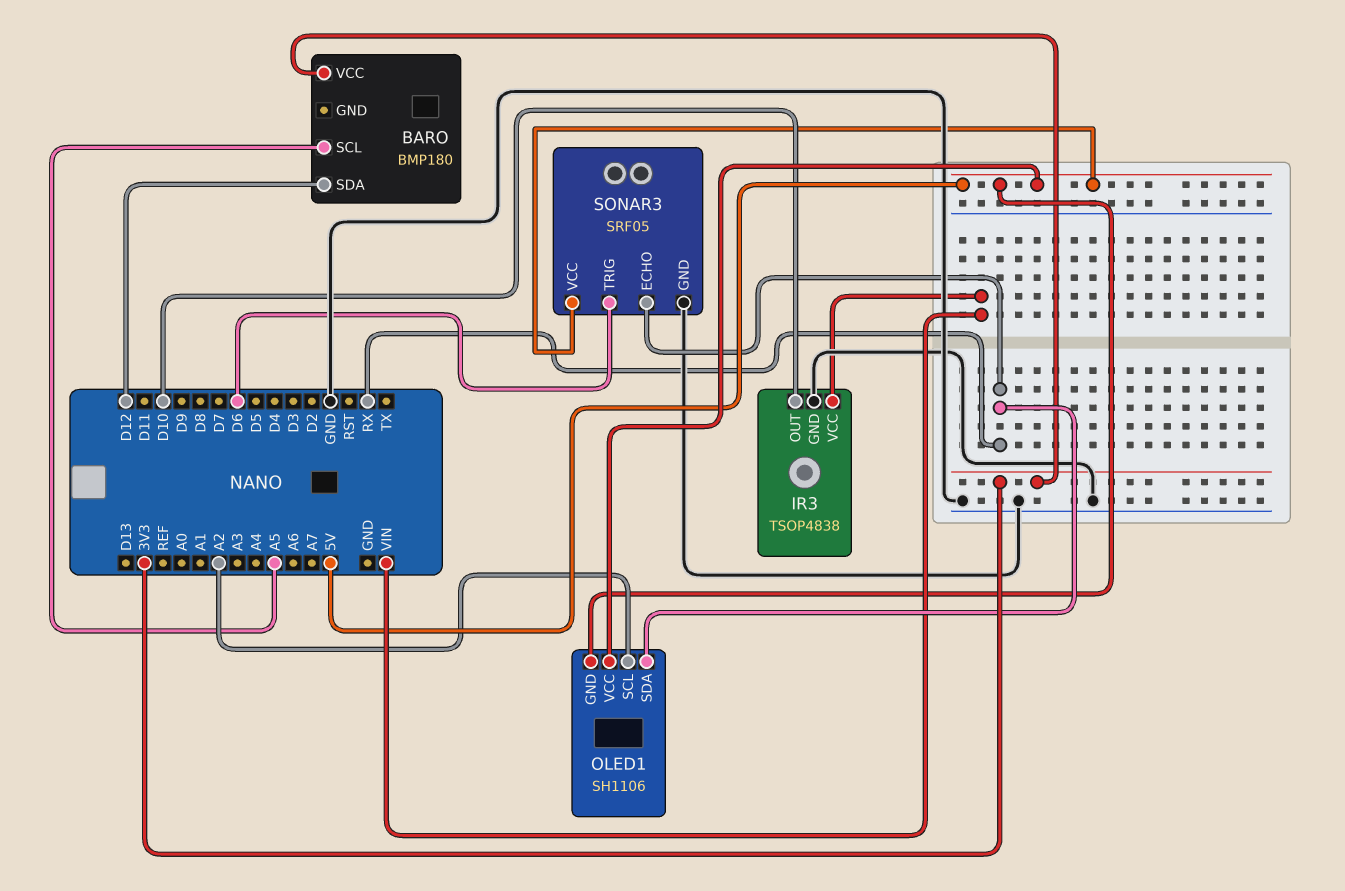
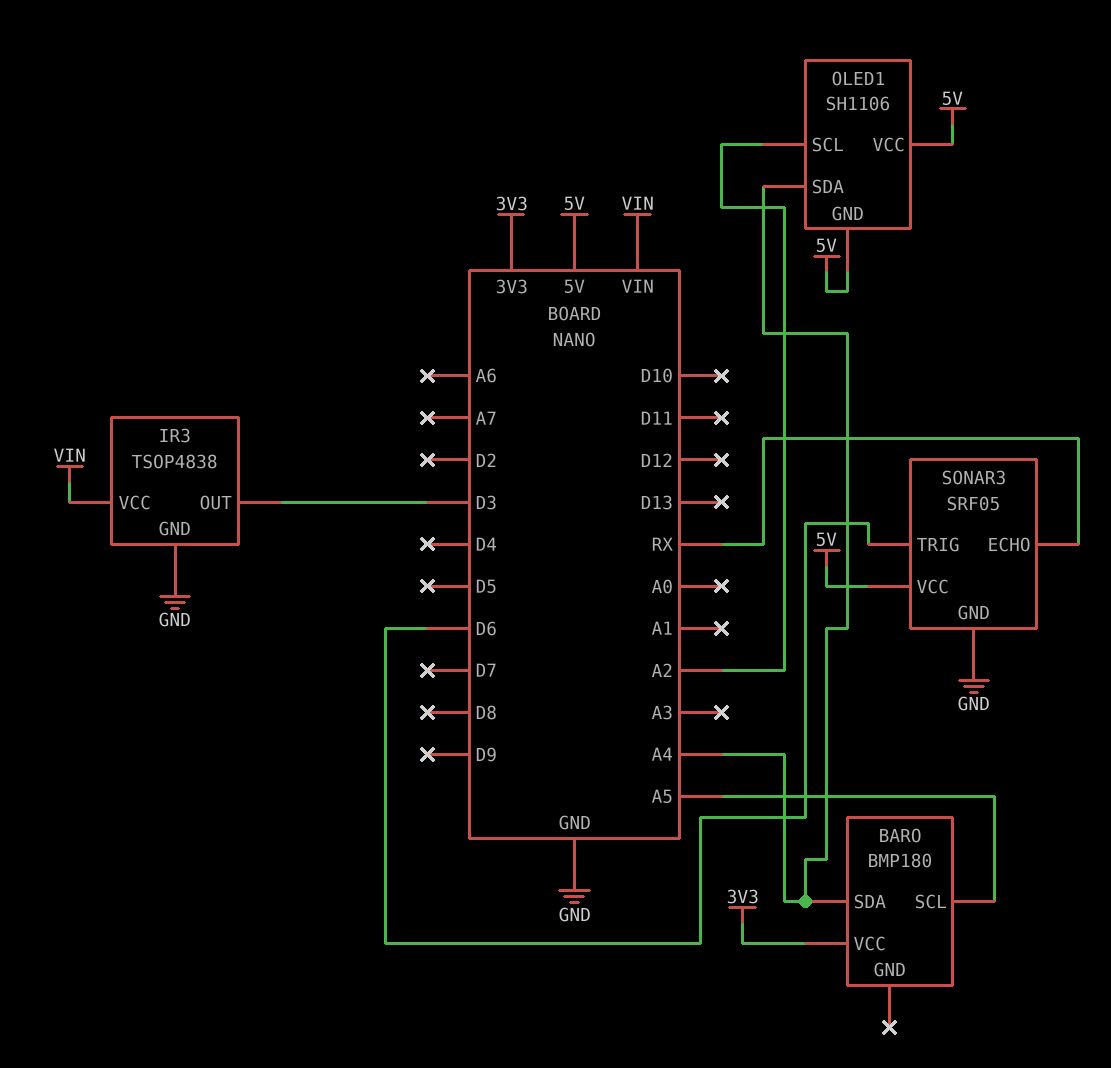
BARO pin SDA: D12 -> A4
IR3 pin OUT: D10 -> D3
OLED1 pin SDA: RX -> A4

